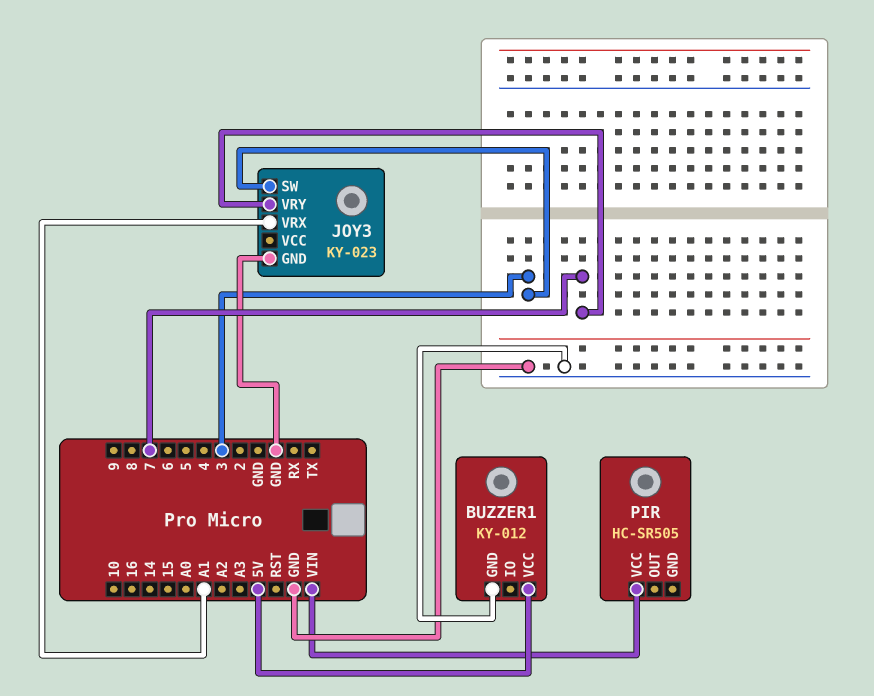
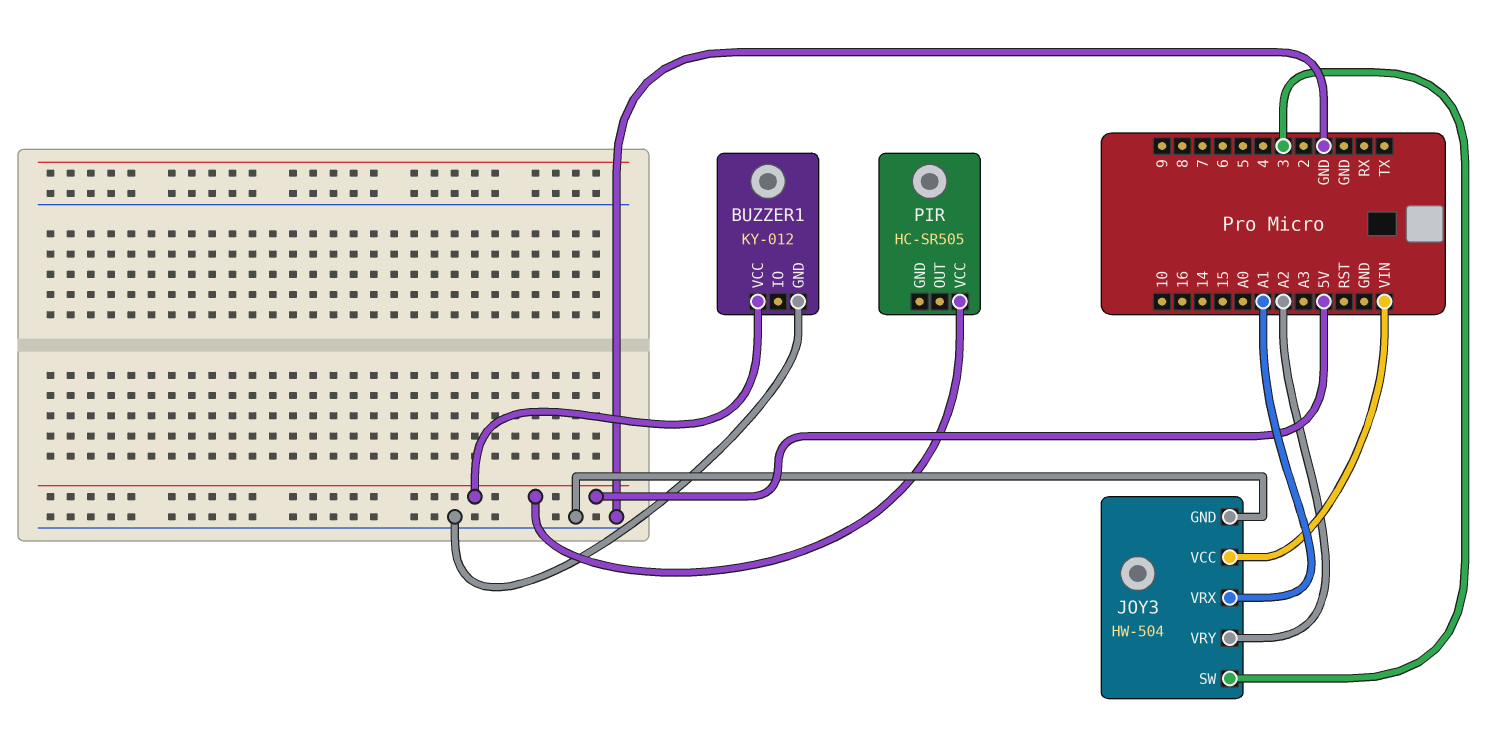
JOY3: KY-023 -> HW-504
JOY3 pin VCC: none -> VIN
JOY3 pin VRY: 7 -> A2
PIR pin VCC: VIN -> 5V

